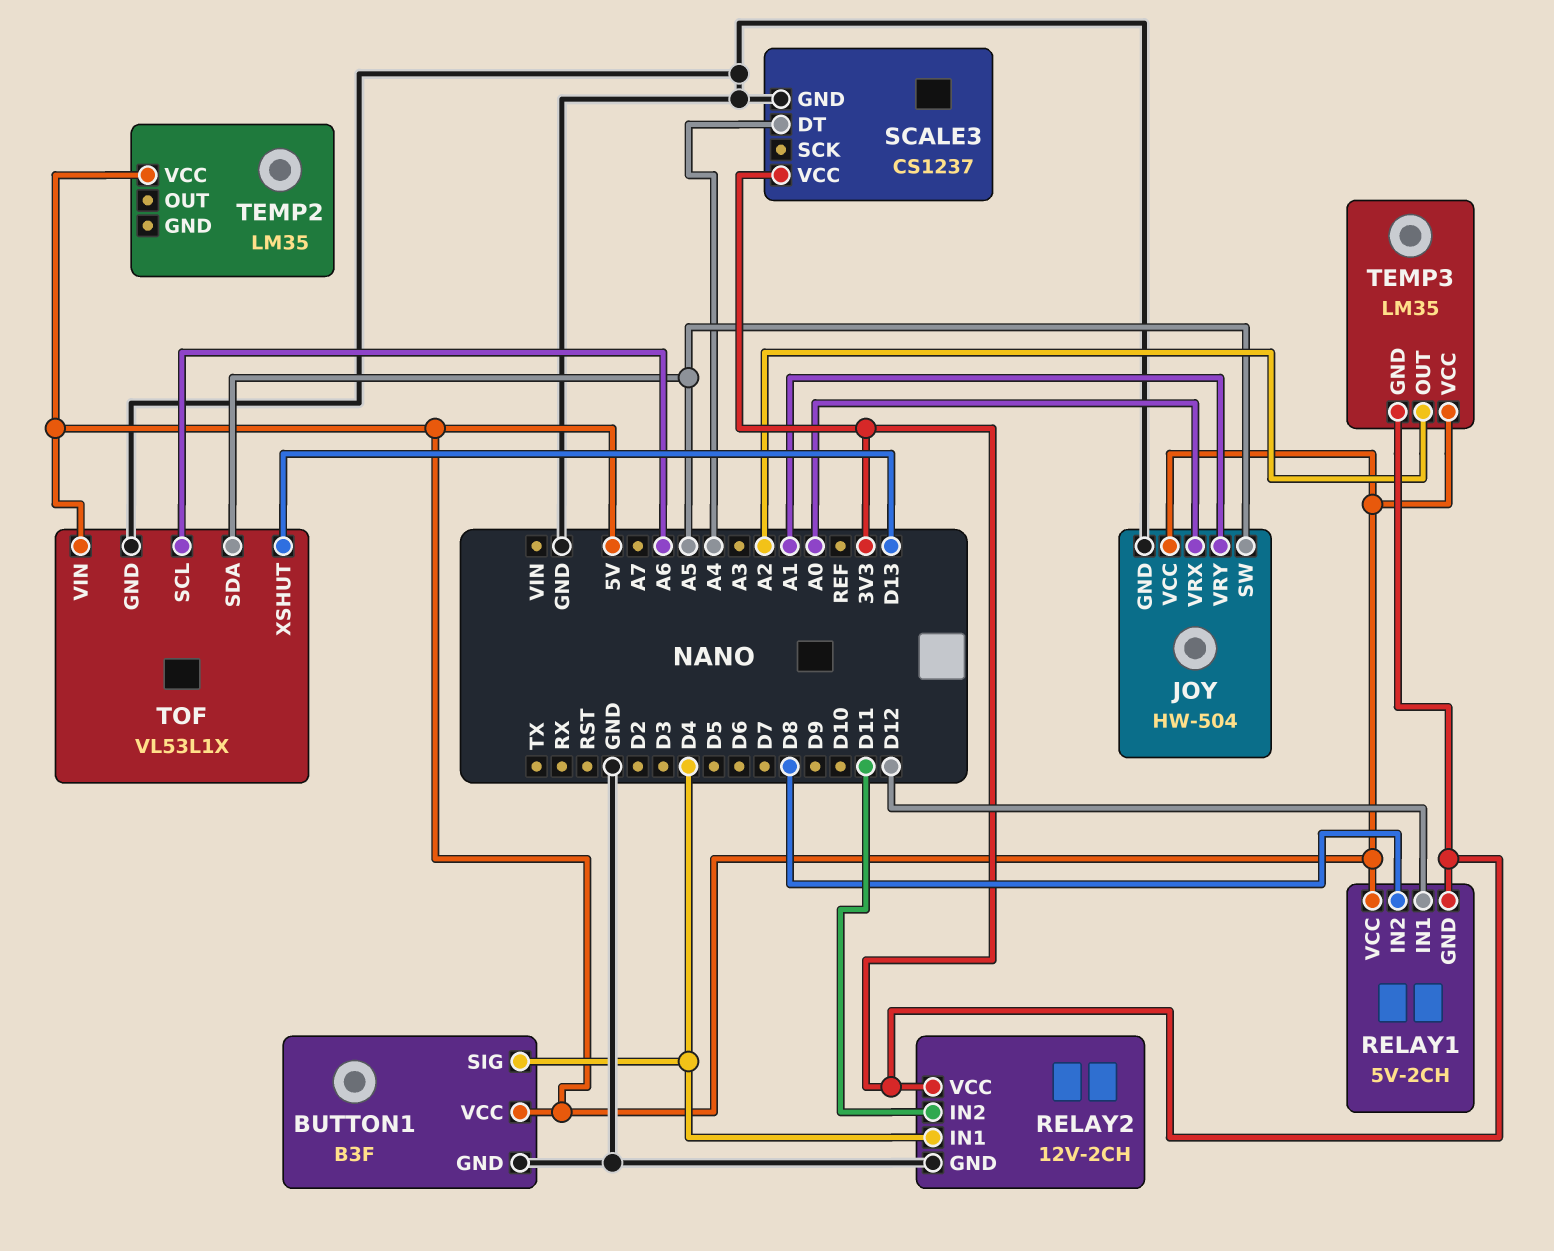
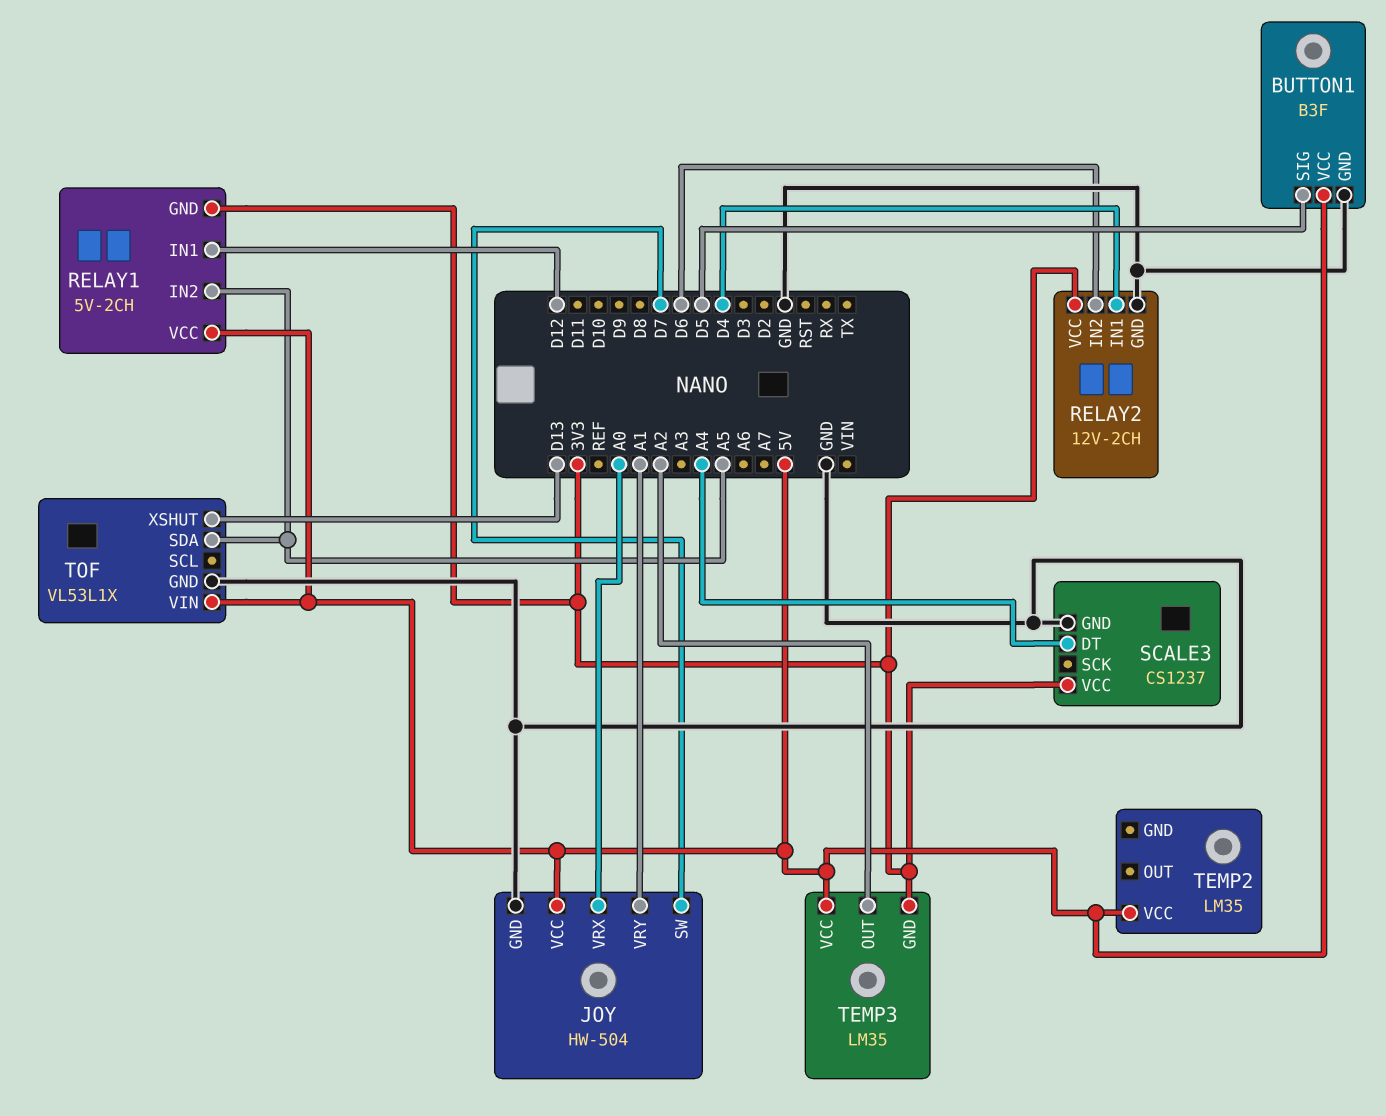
BUTTON1 pin SIG: D4 -> D5
JOY pin SW: A5 -> D7
RELAY1 pin IN2: D8 -> A5
RELAY2 pin IN2: D11 -> D6
TOF pin SCL: A6 -> none

